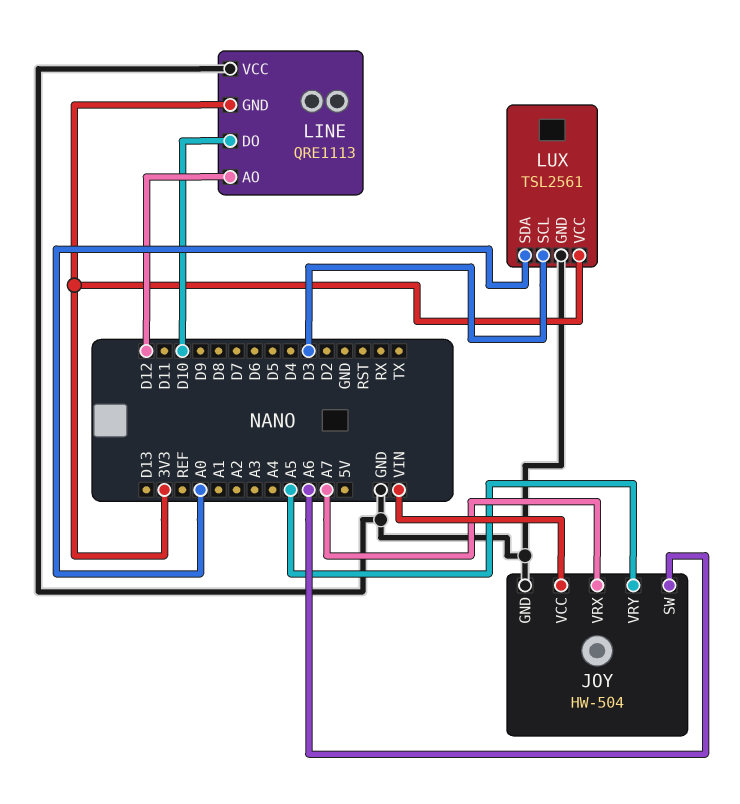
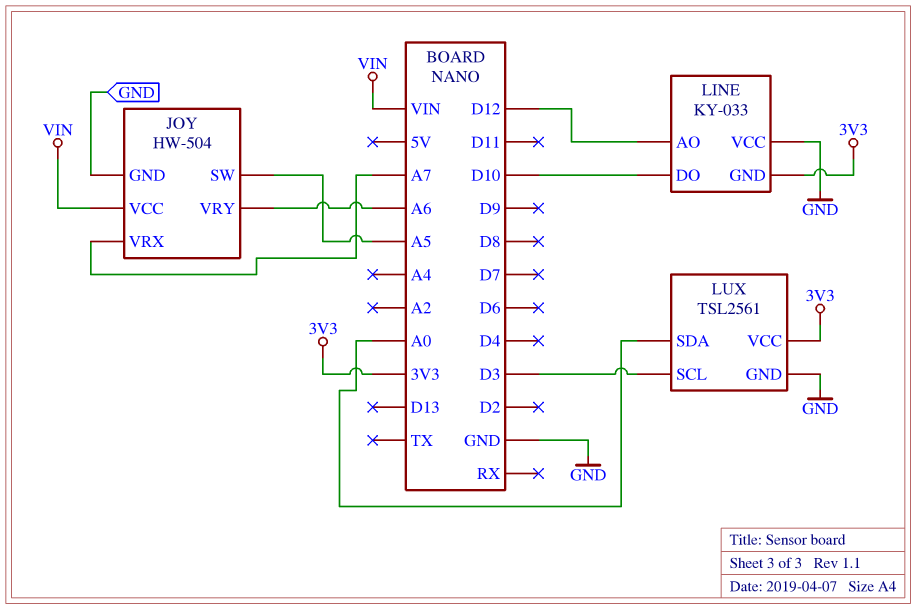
JOY pin SW: A6 -> A5
JOY pin VRY: A5 -> A6
LINE: QRE1113 -> KY-033

